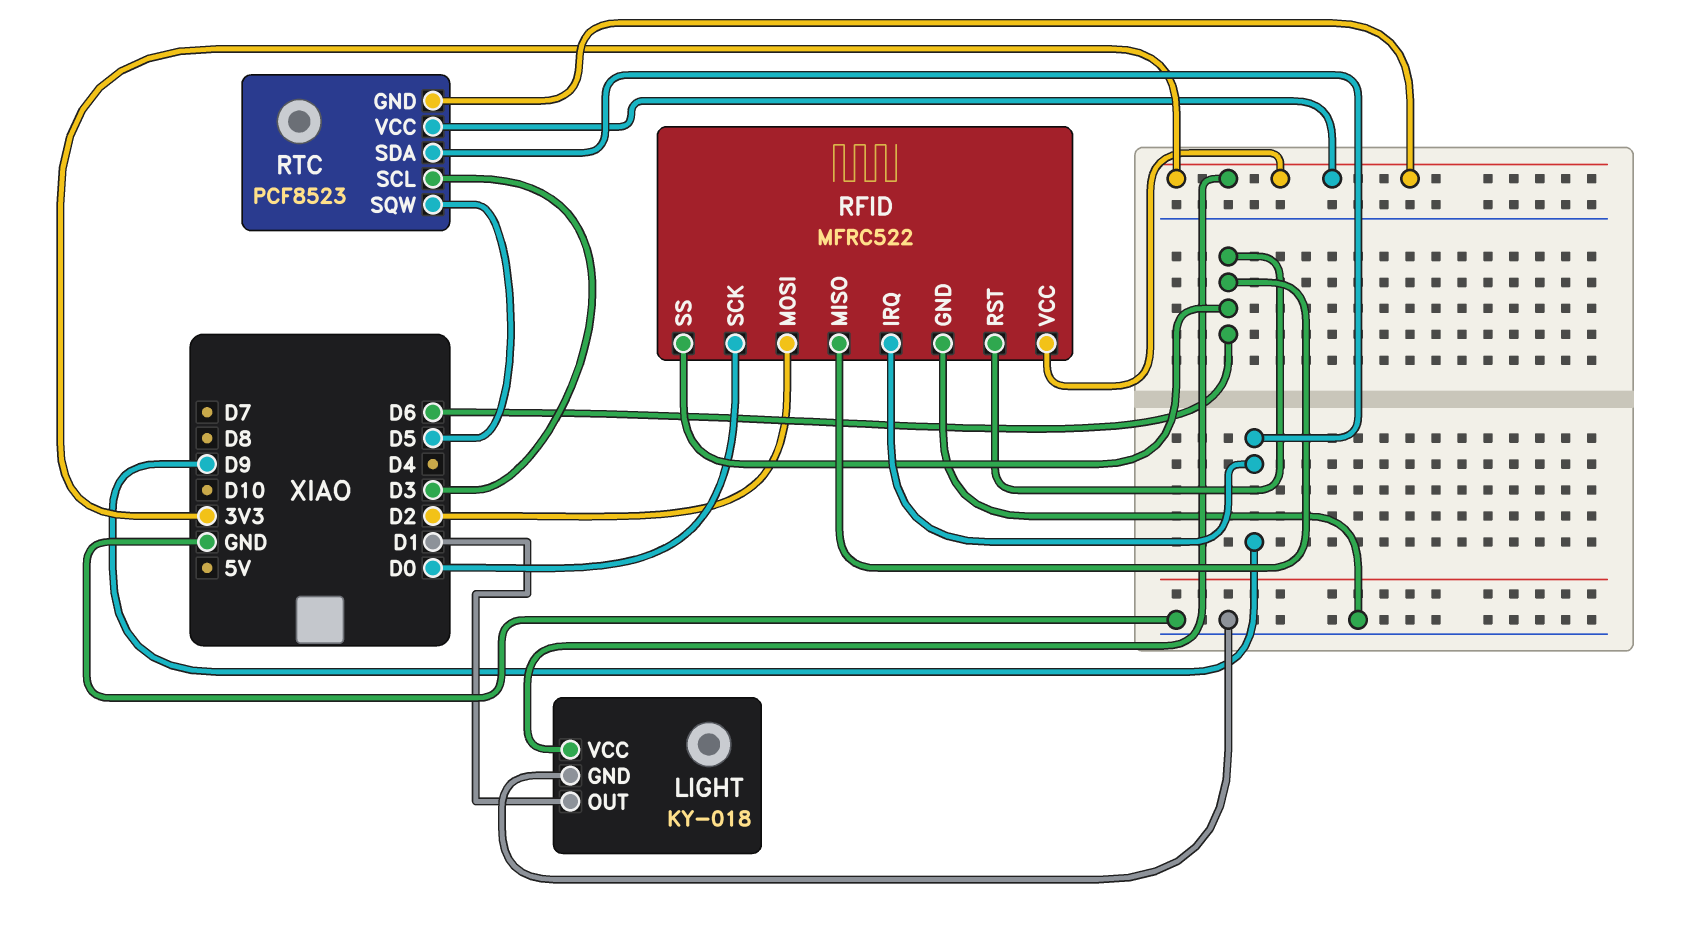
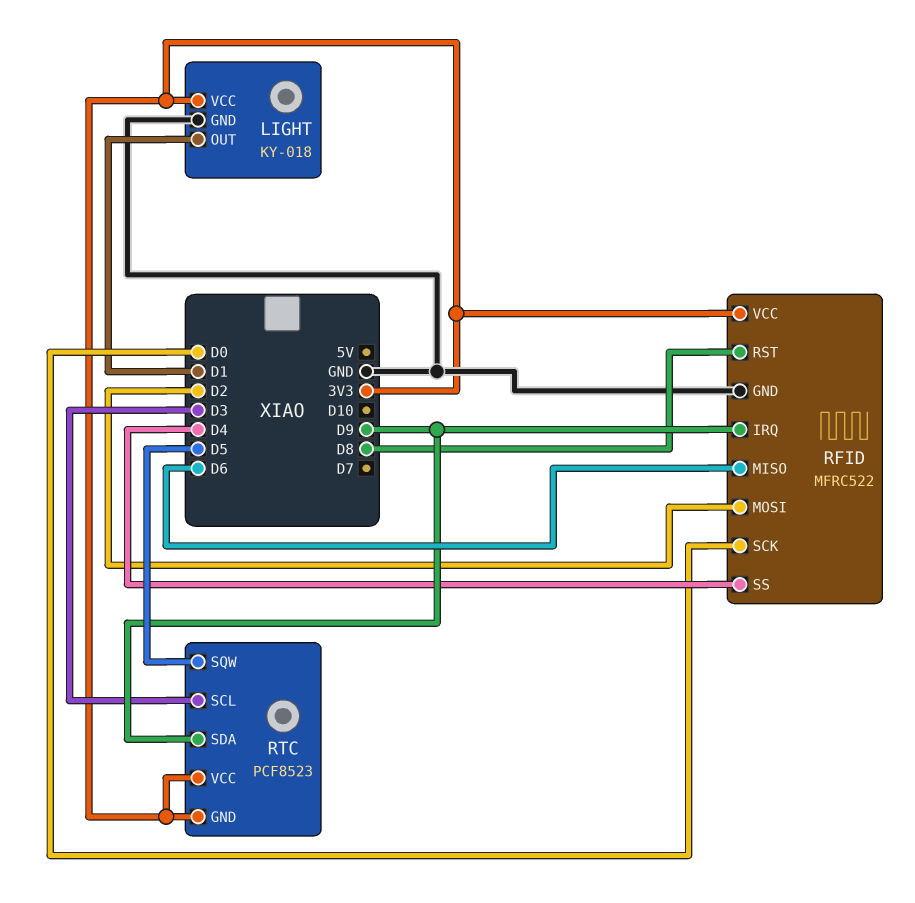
RFID pin RST: D6 -> D8
RFID pin SS: D6 -> D4

